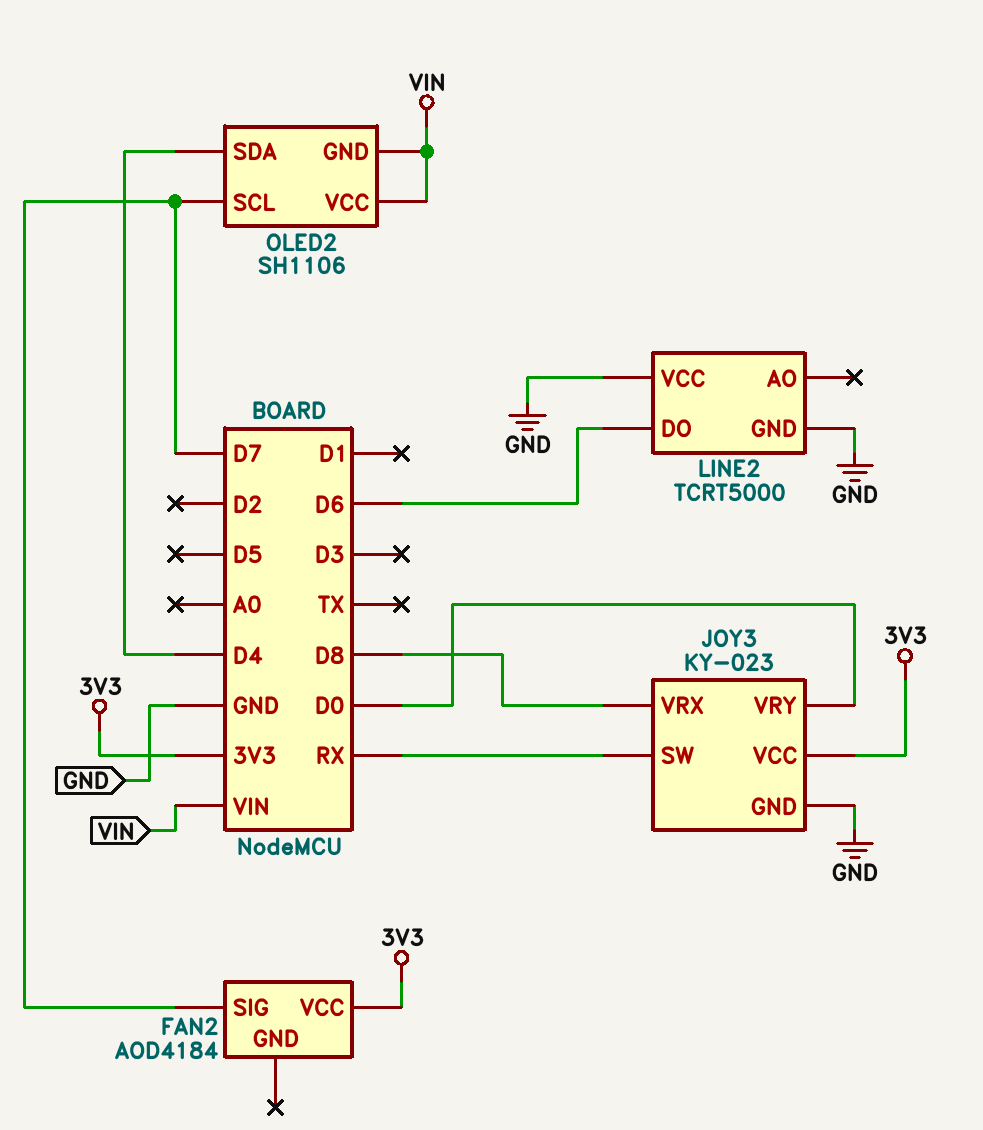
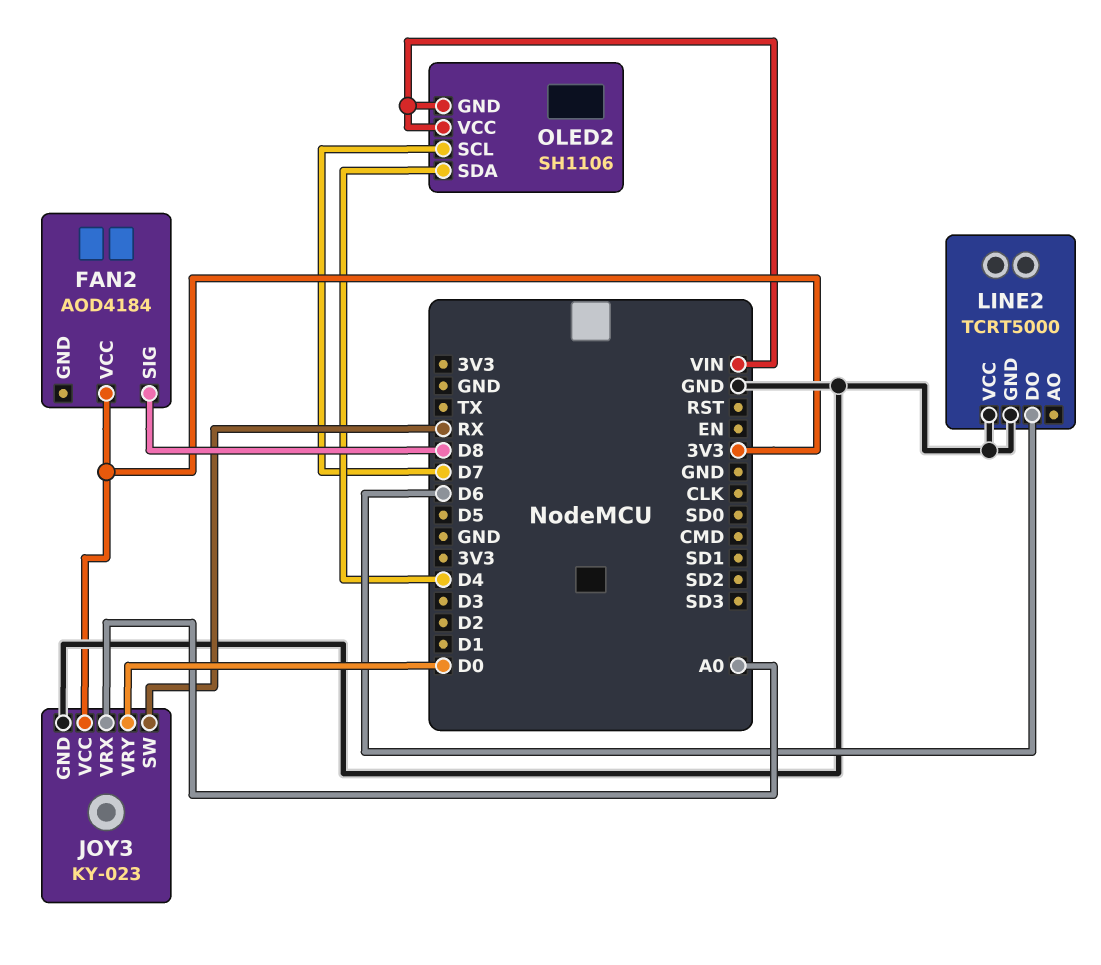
FAN2 pin SIG: D7 -> D8
JOY3 pin VRX: D8 -> A0

